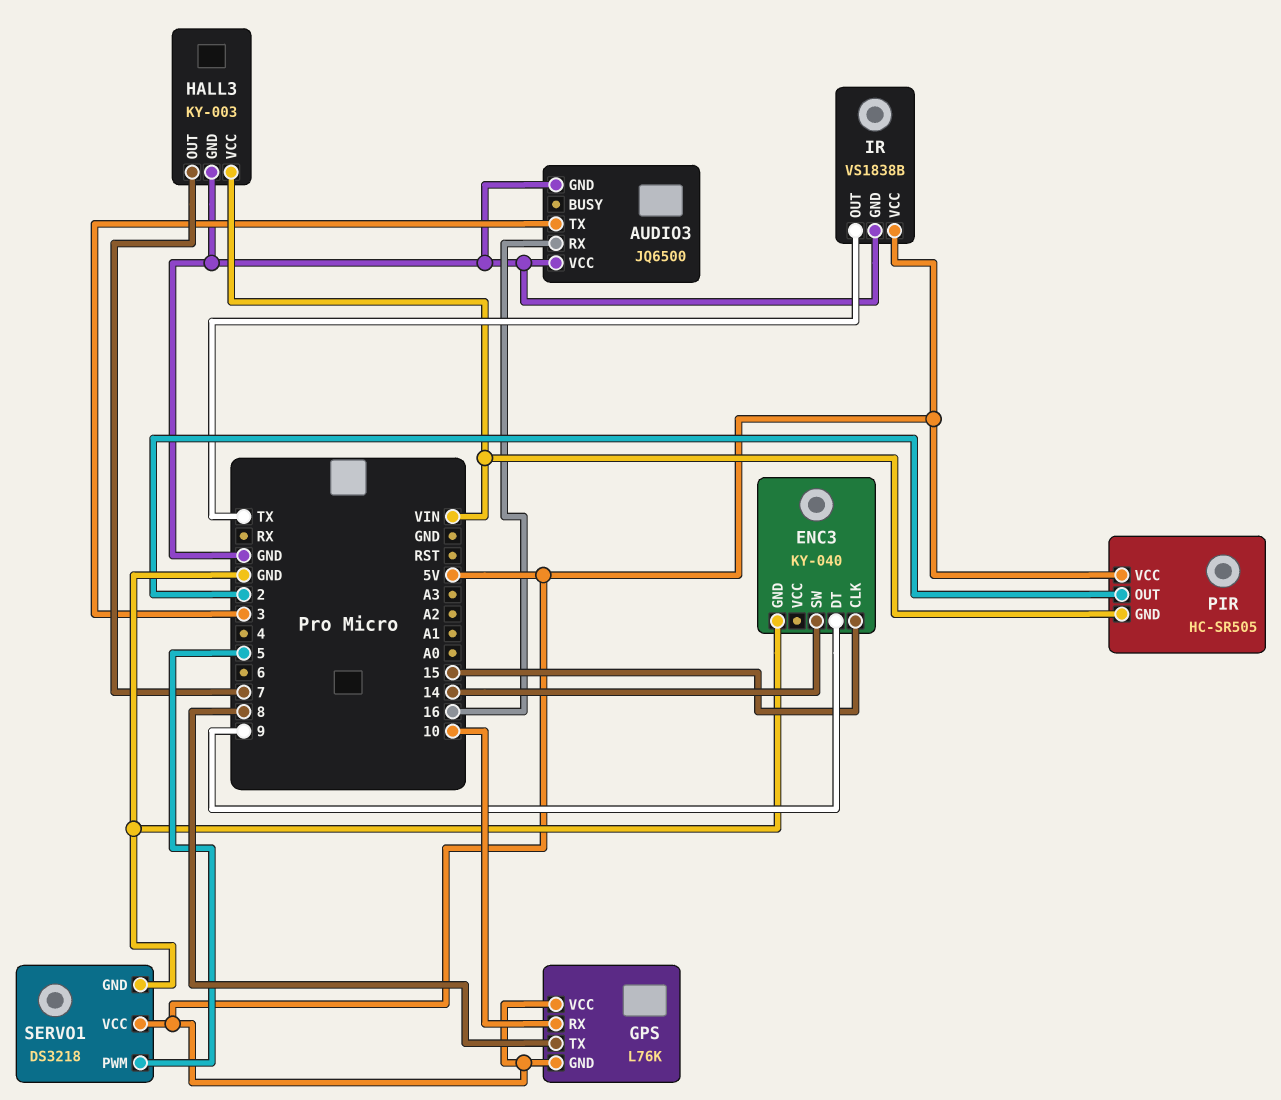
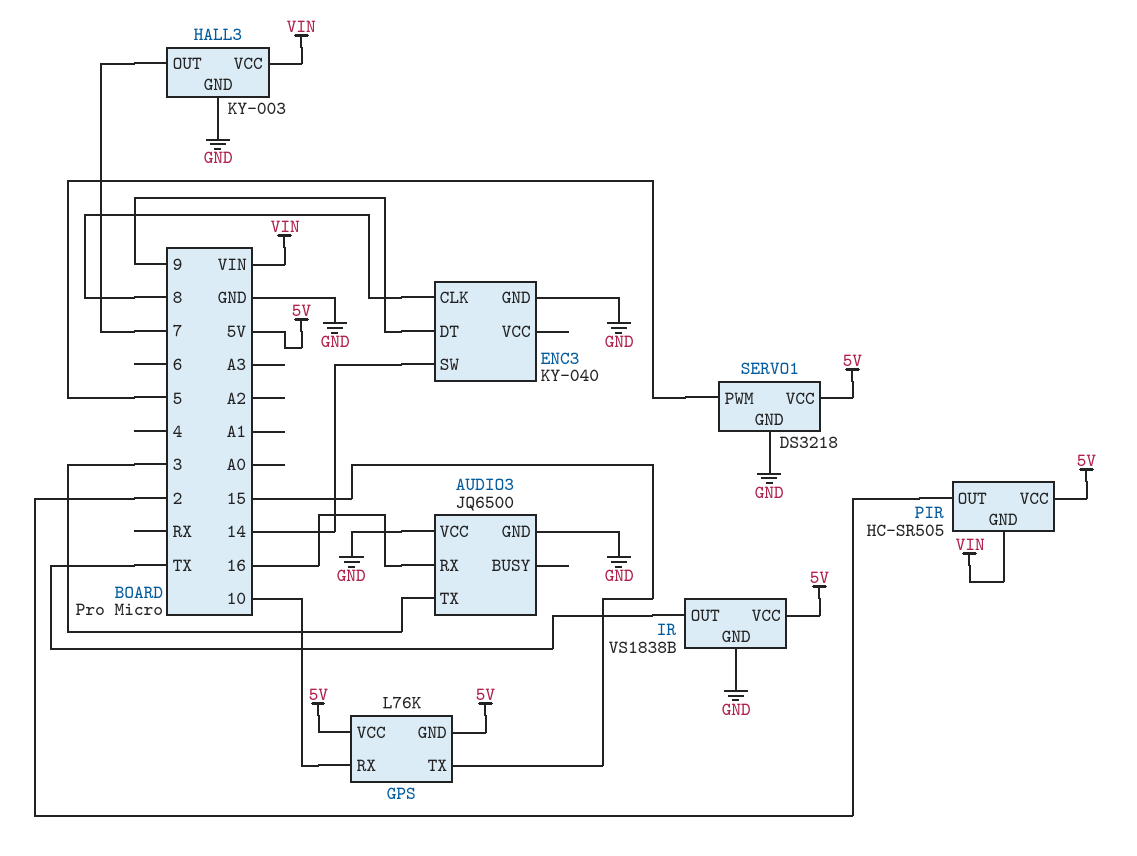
ENC3 pin CLK: 15 -> 8
GPS pin TX: 8 -> 15

